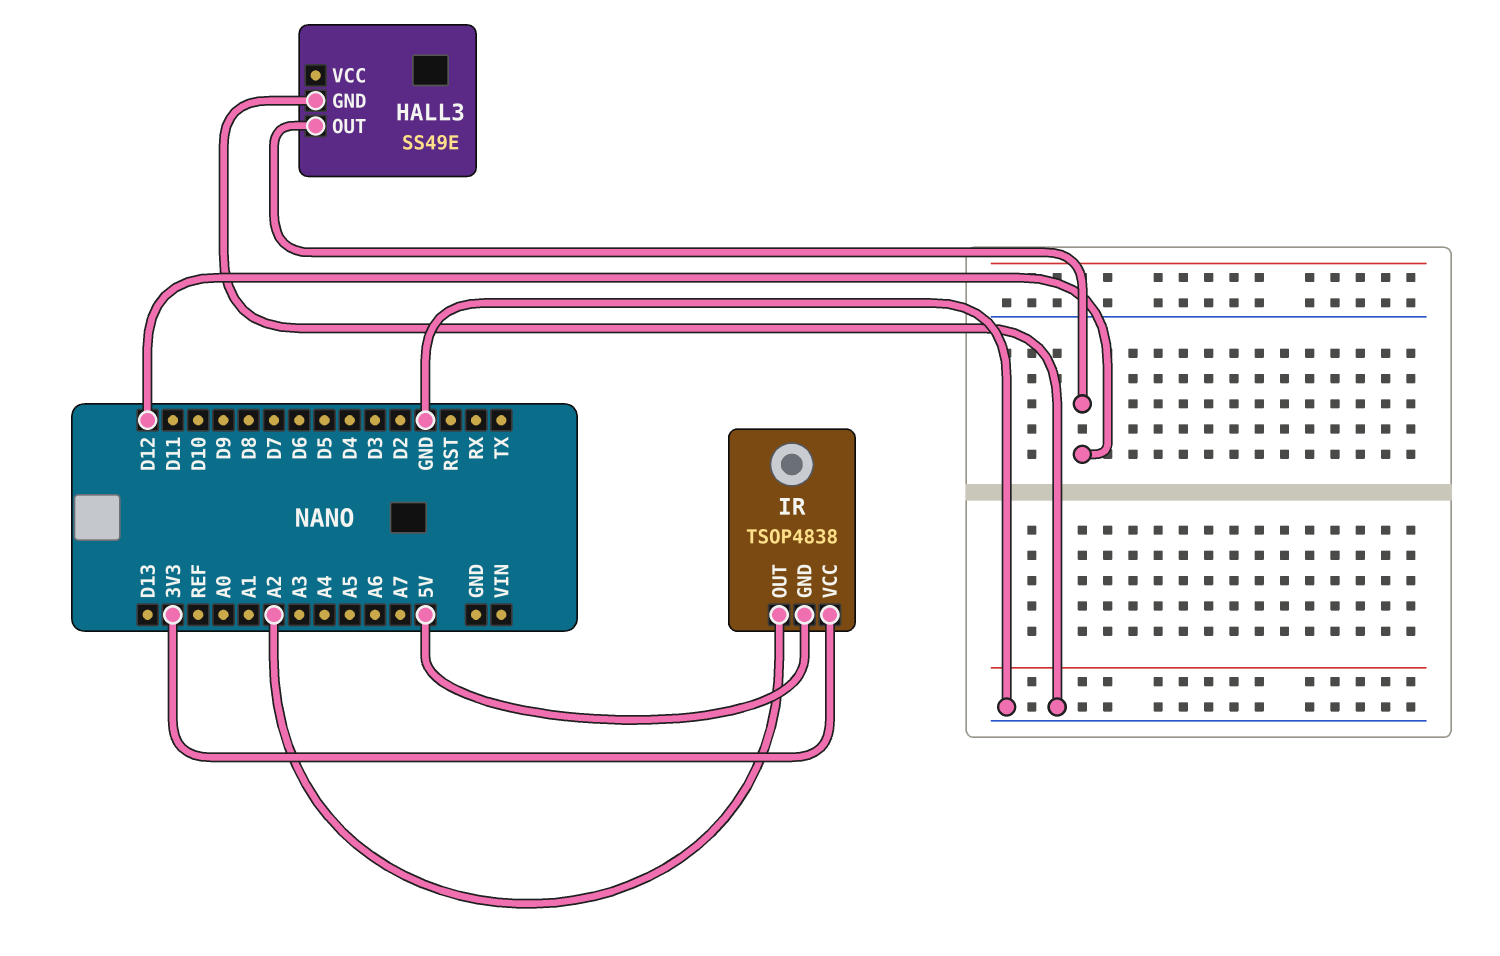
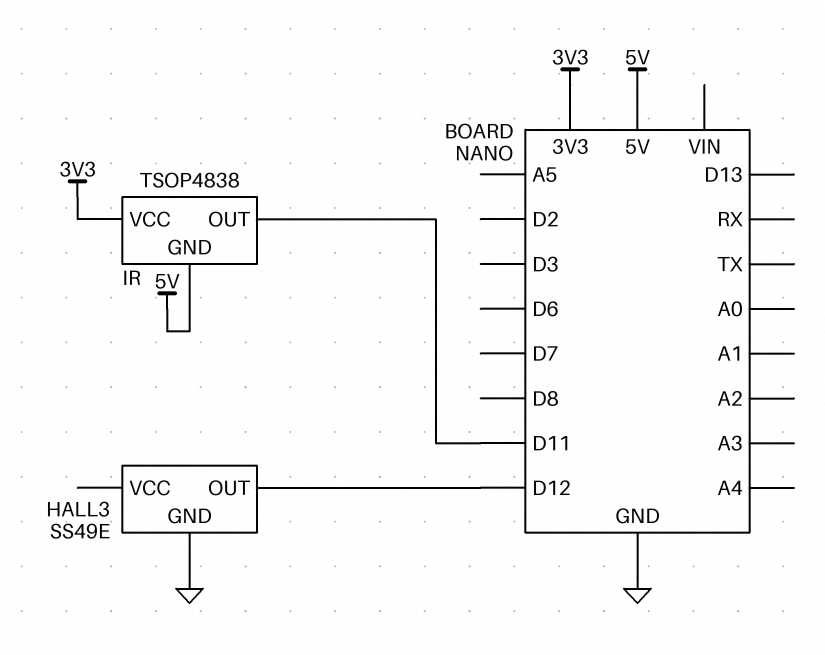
IR pin OUT: A2 -> D11

